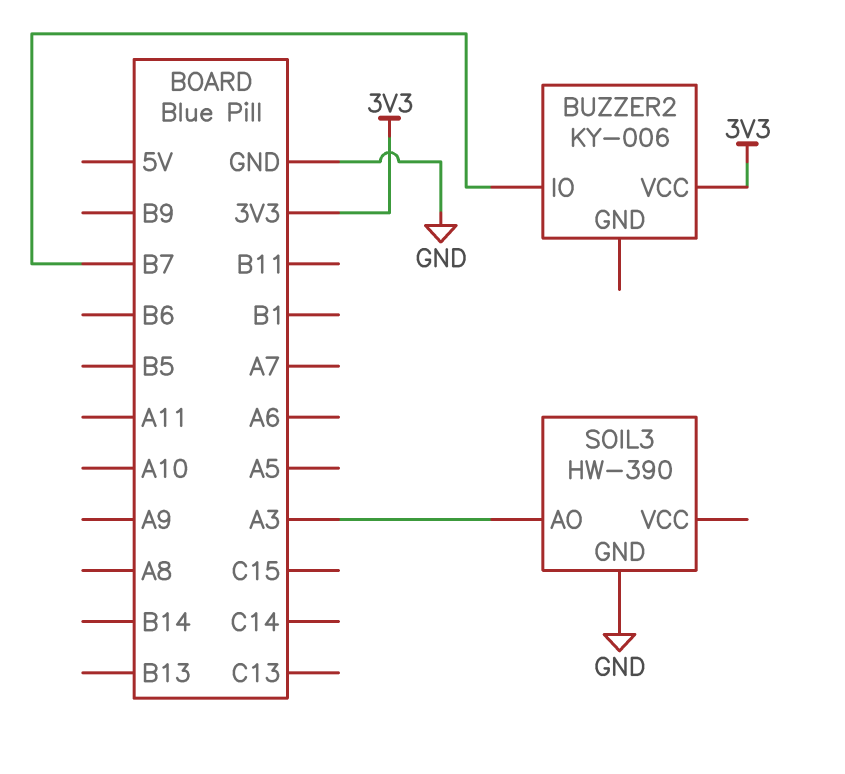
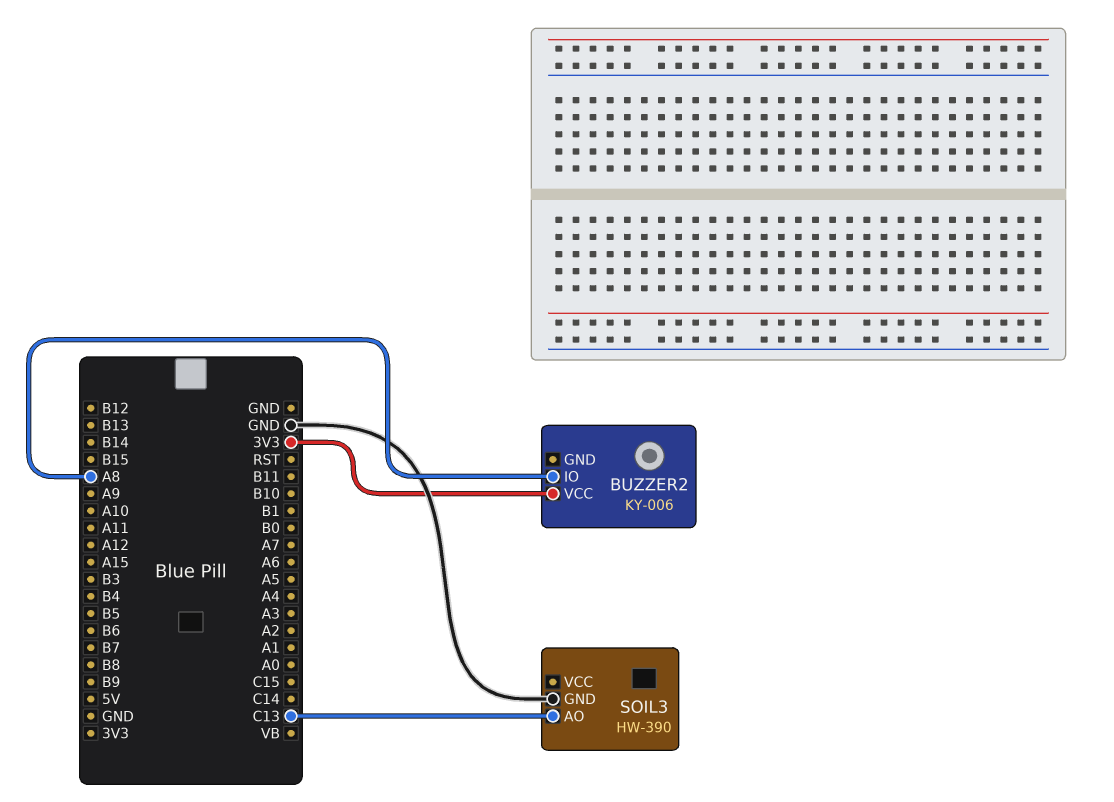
BUZZER2 pin IO: B7 -> A8
SOIL3 pin AO: A3 -> C13

